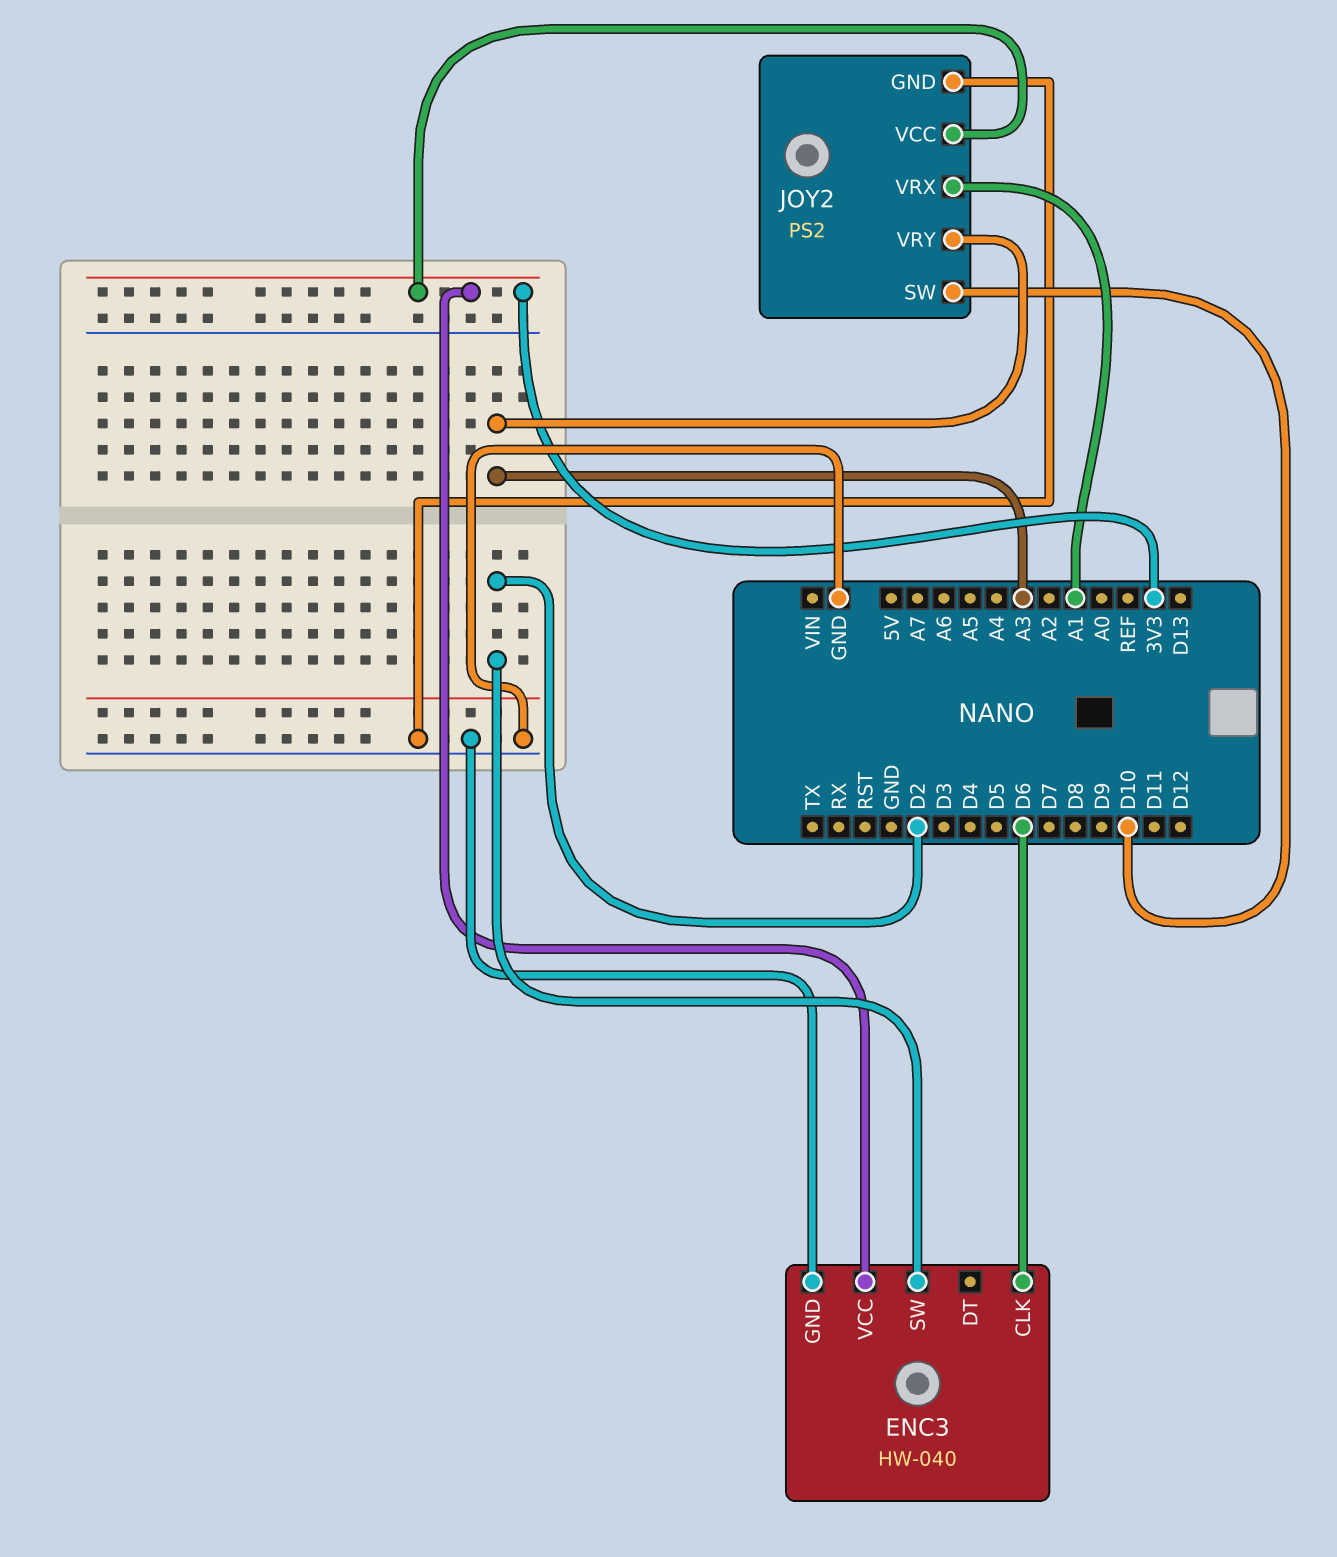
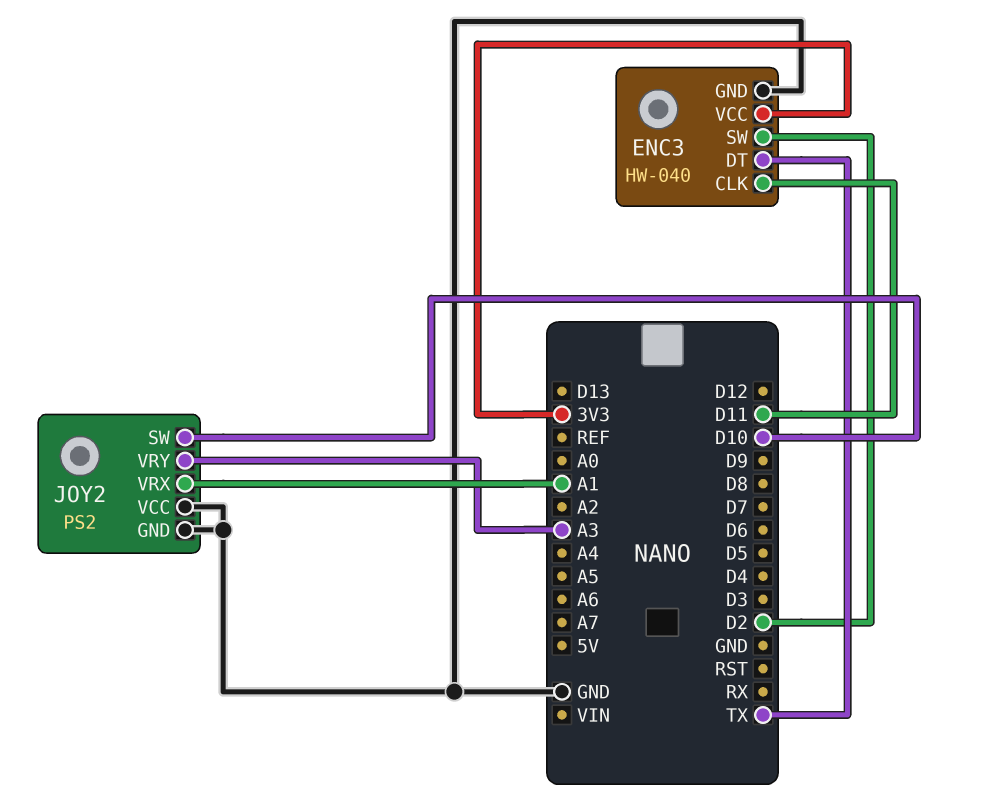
ENC3 pin CLK: D6 -> D11
ENC3 pin DT: none -> TX
JOY2 pin VCC: 3V3 -> GND

